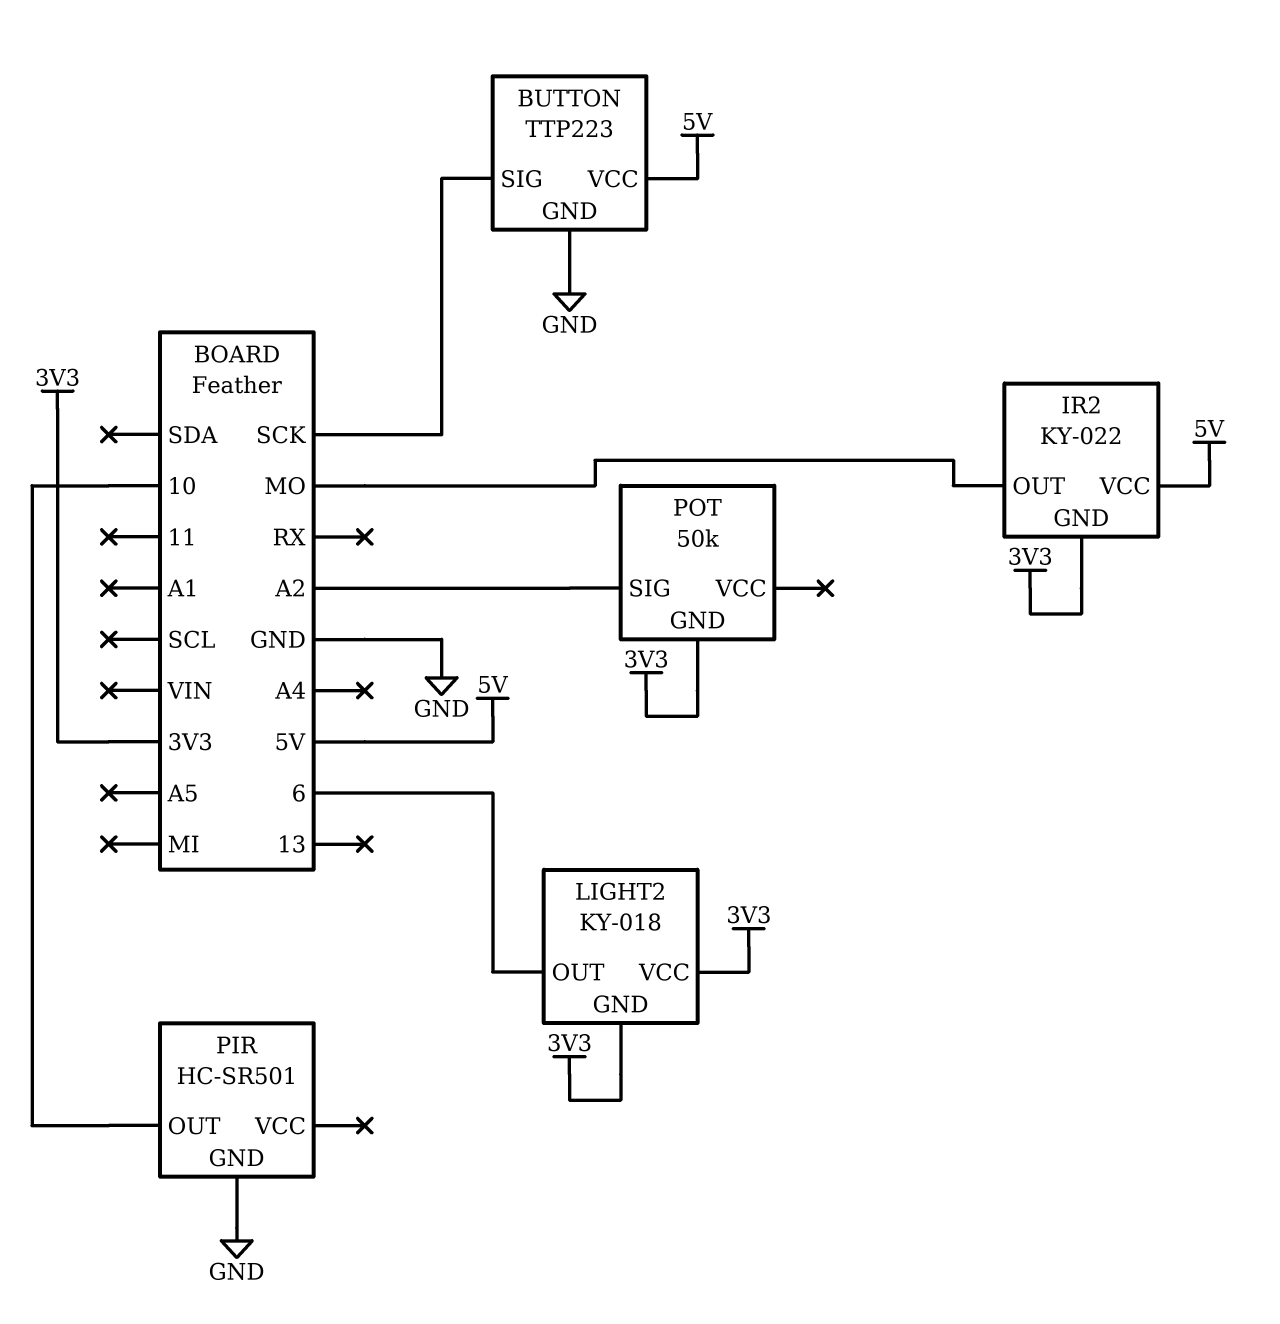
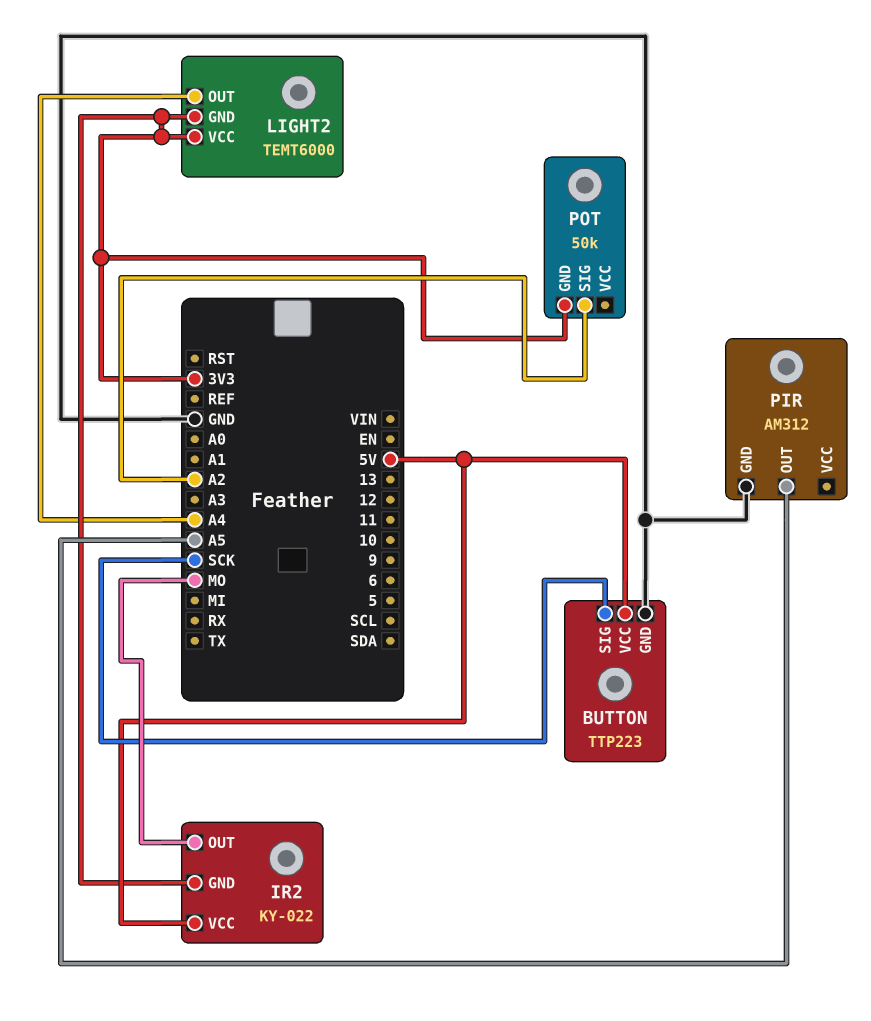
LIGHT2: KY-018 -> TEMT6000
LIGHT2 pin OUT: 6 -> A4
PIR: HC-SR501 -> AM312
PIR pin OUT: 10 -> A5

